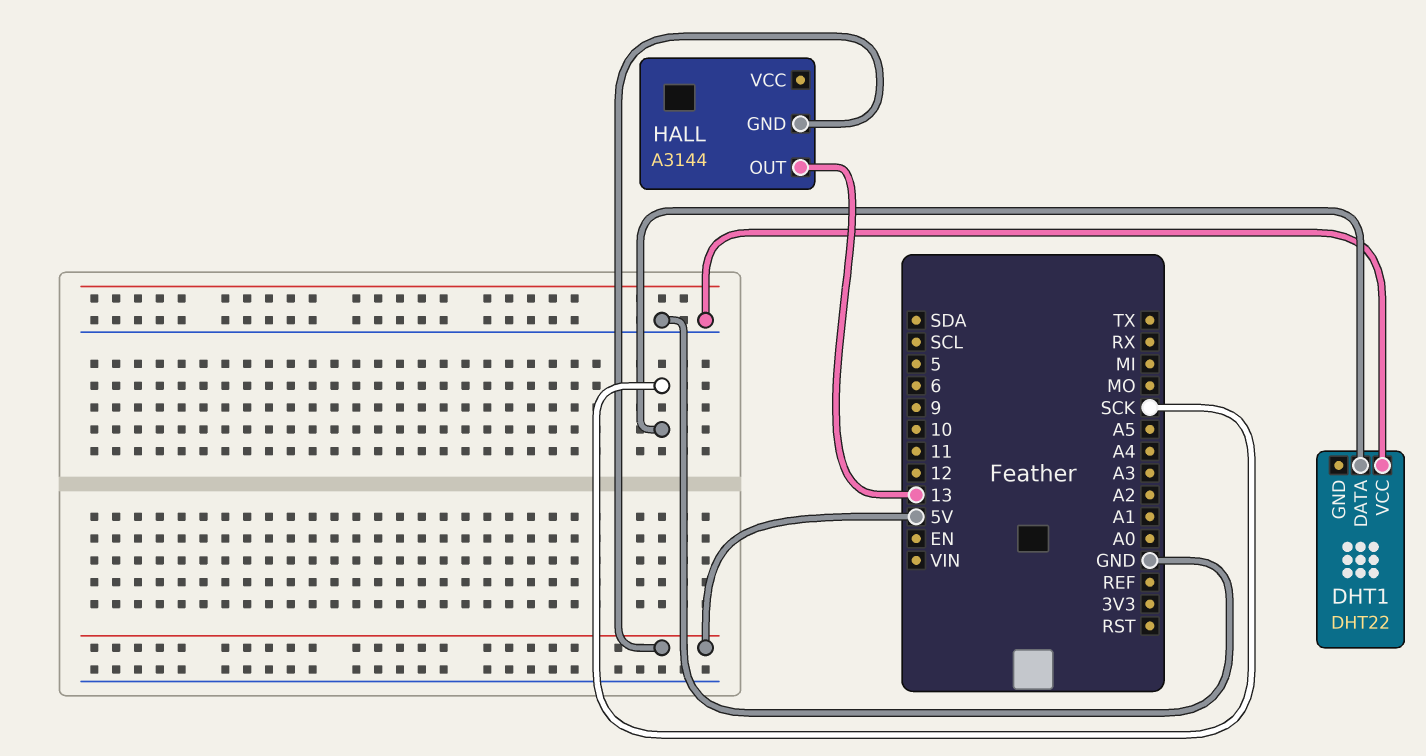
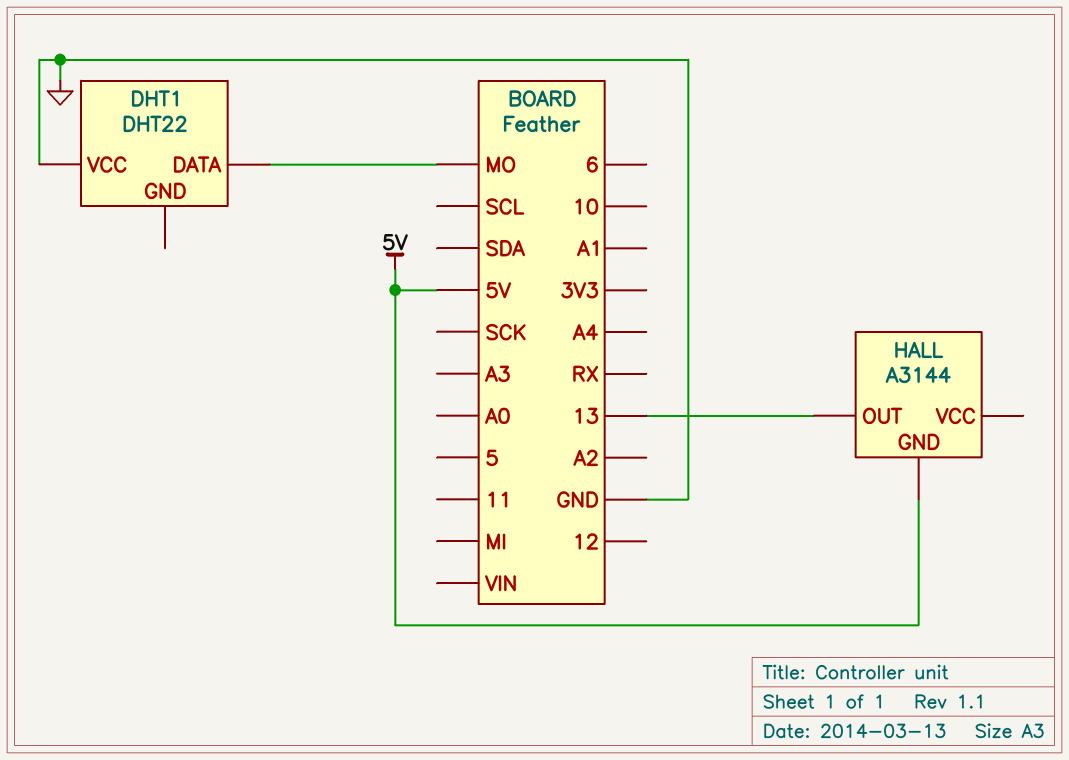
DHT1 pin DATA: SCK -> MO

